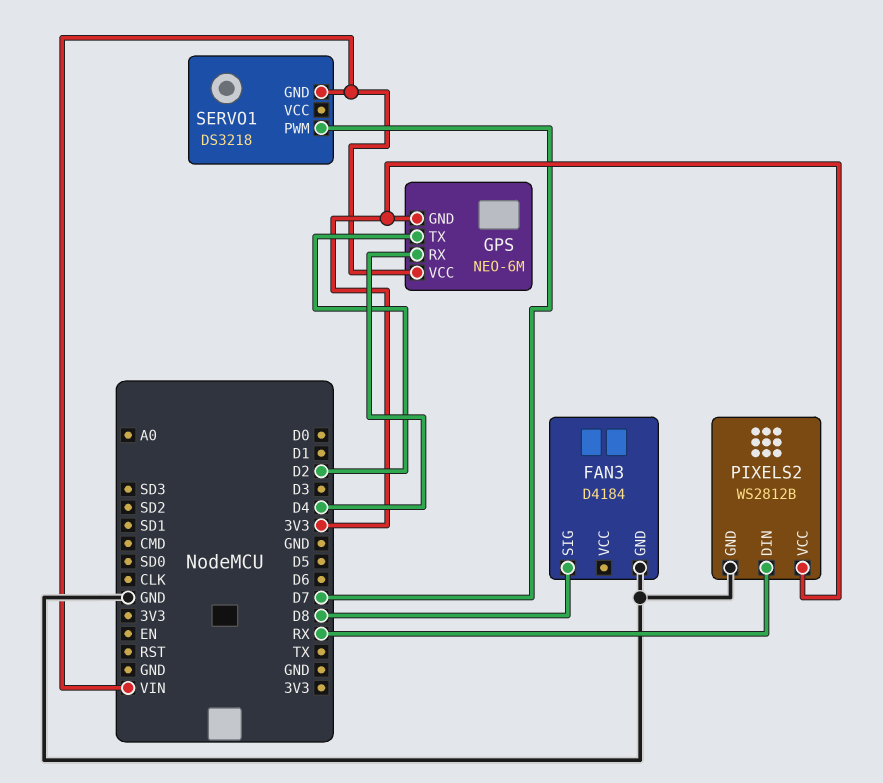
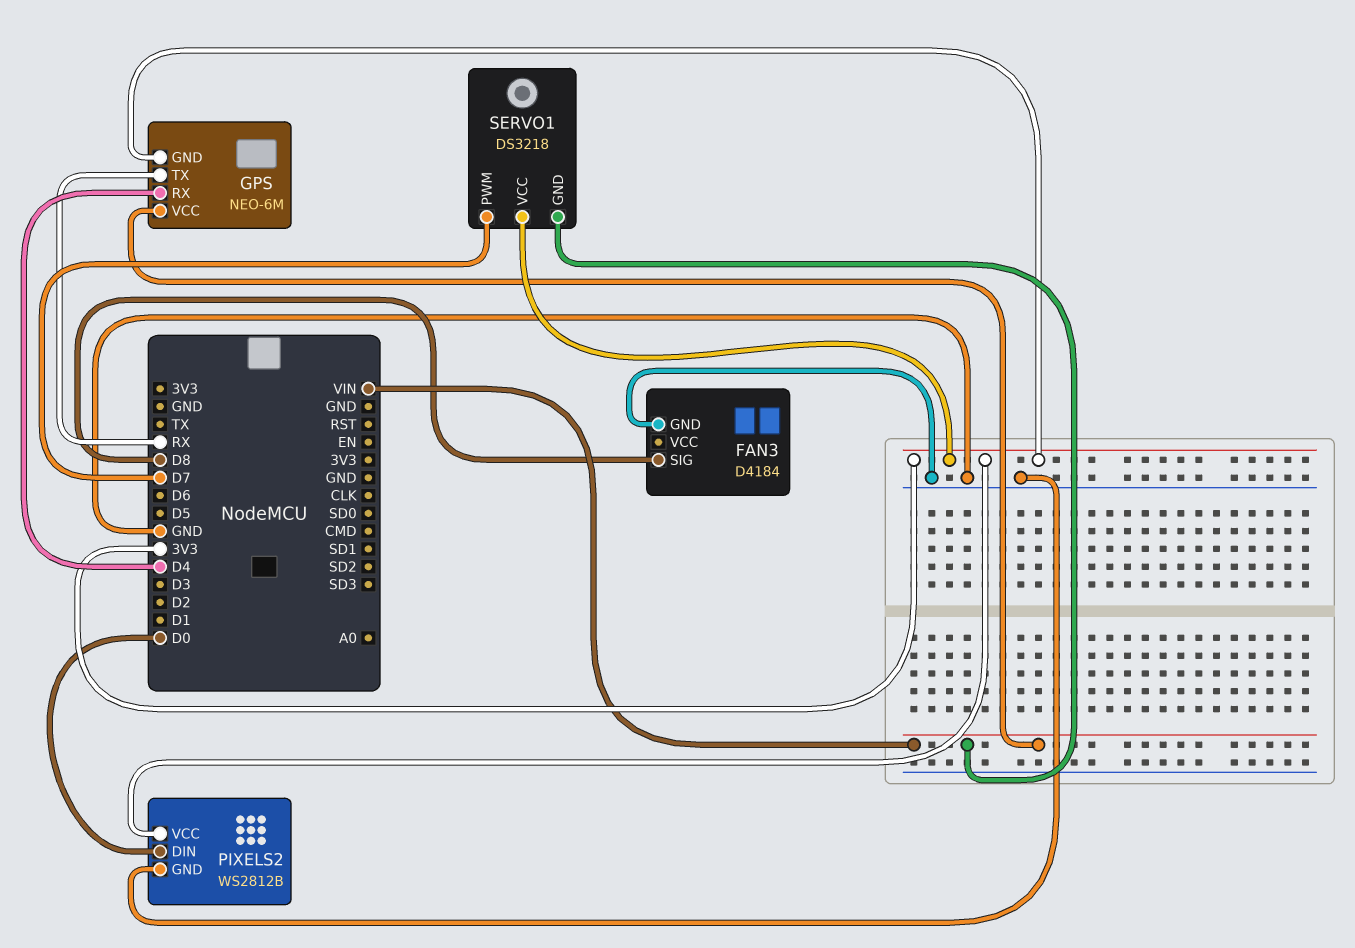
GPS pin TX: D2 -> RX
PIXELS2 pin DIN: RX -> D0
SERVO1 pin VCC: none -> 3V3

